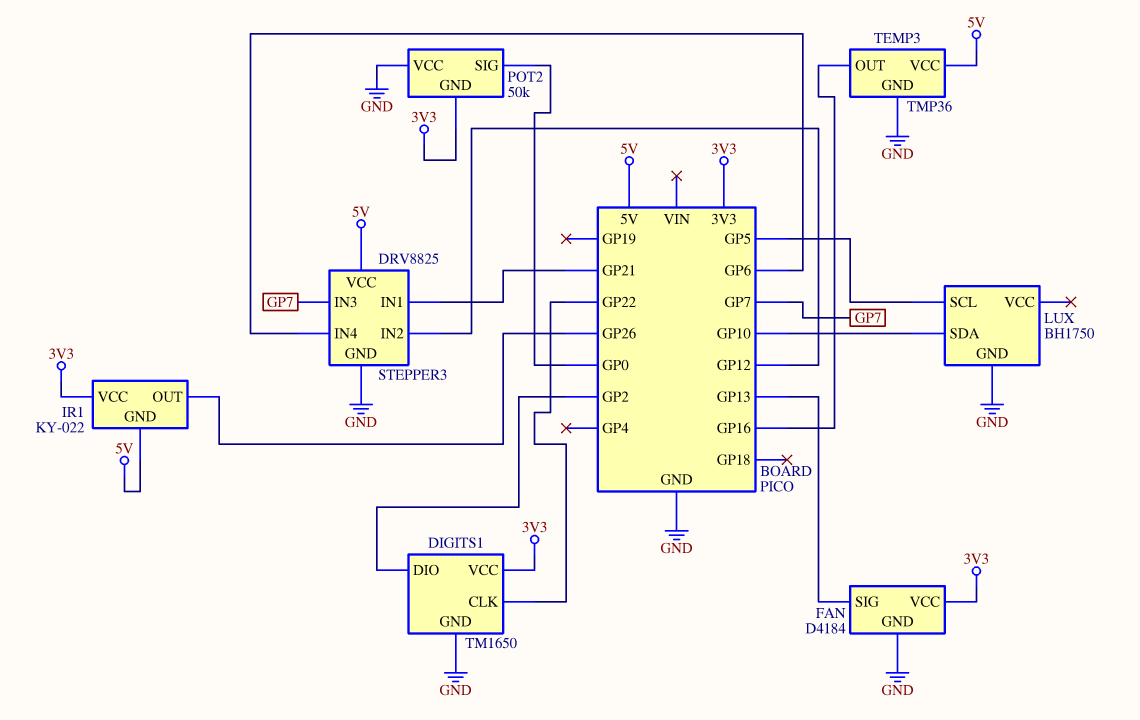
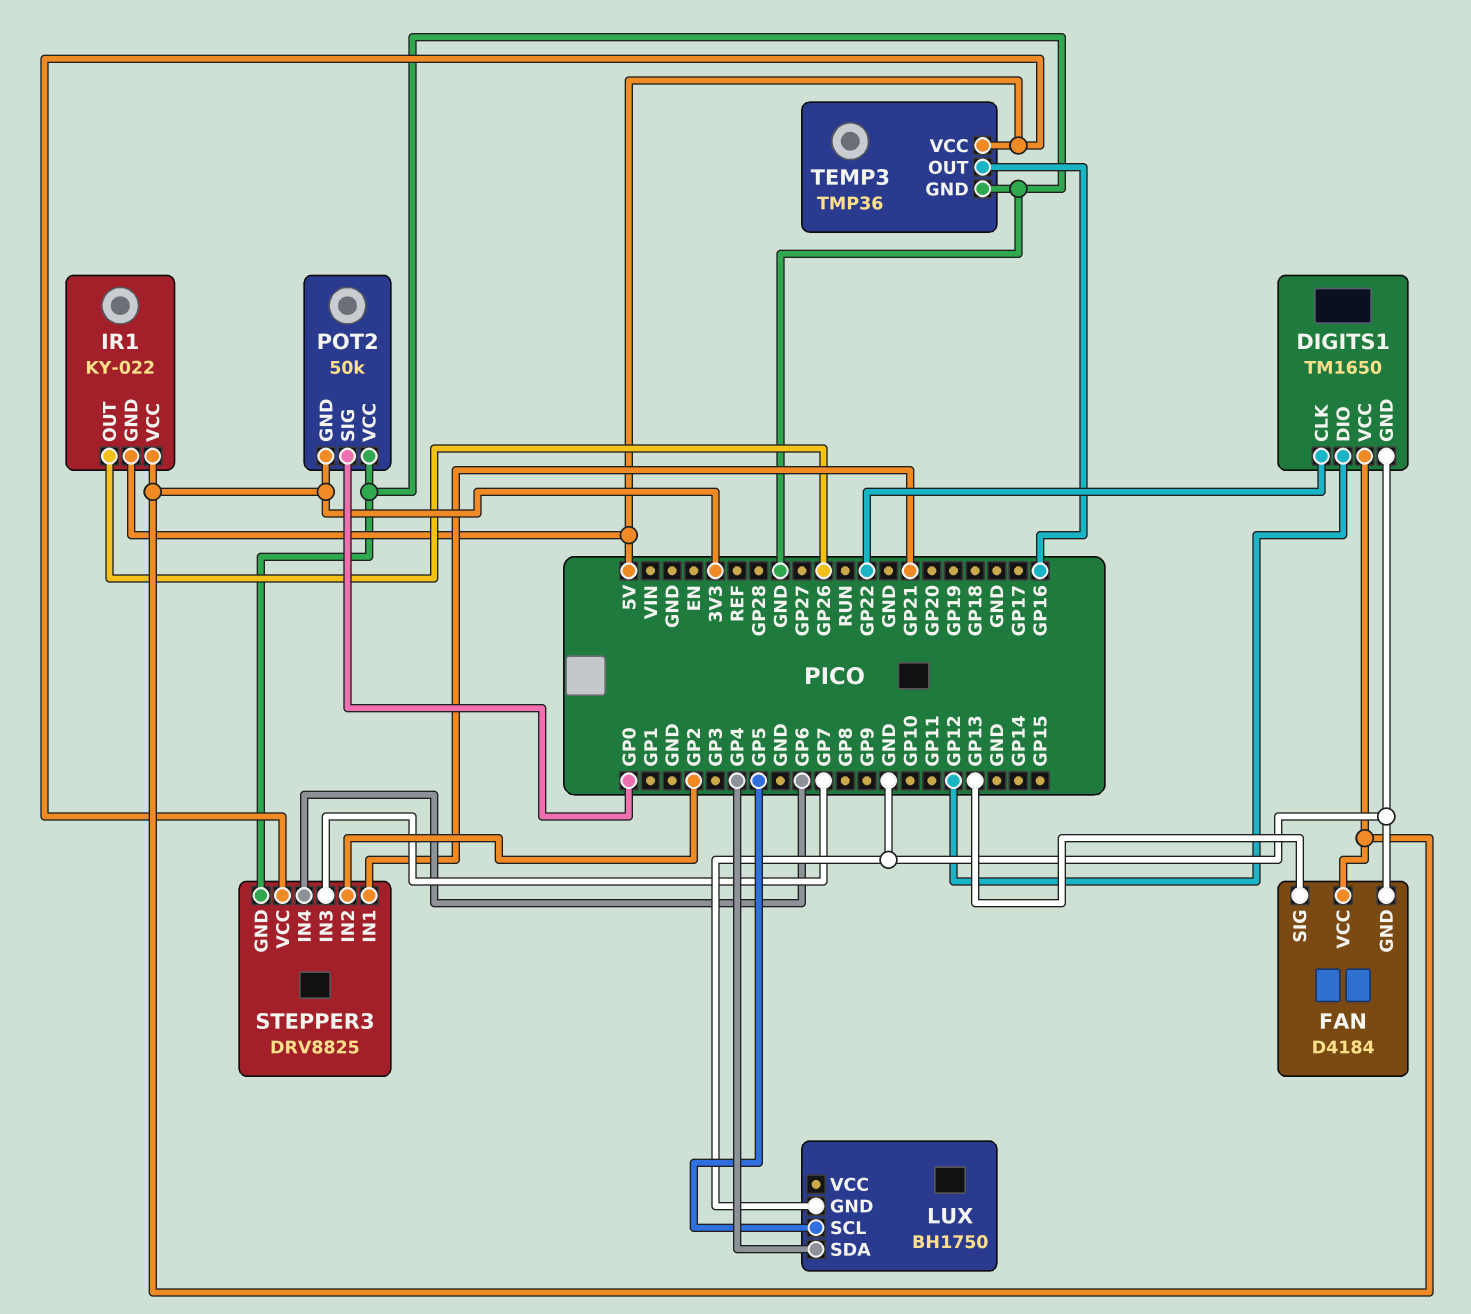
DIGITS1 pin DIO: GP2 -> GP12
LUX pin SDA: GP10 -> GP4
STEPPER3 pin IN2: GP12 -> GP2

